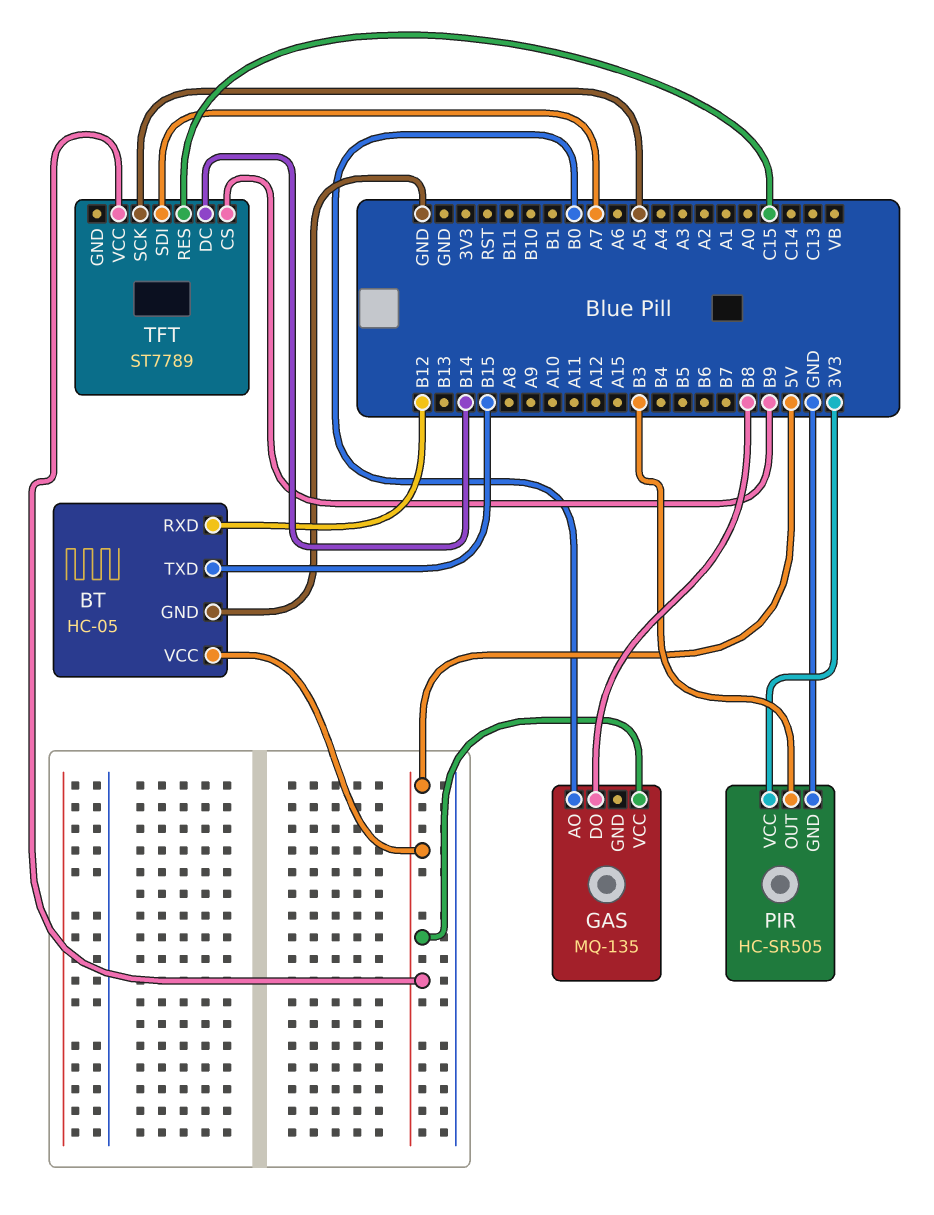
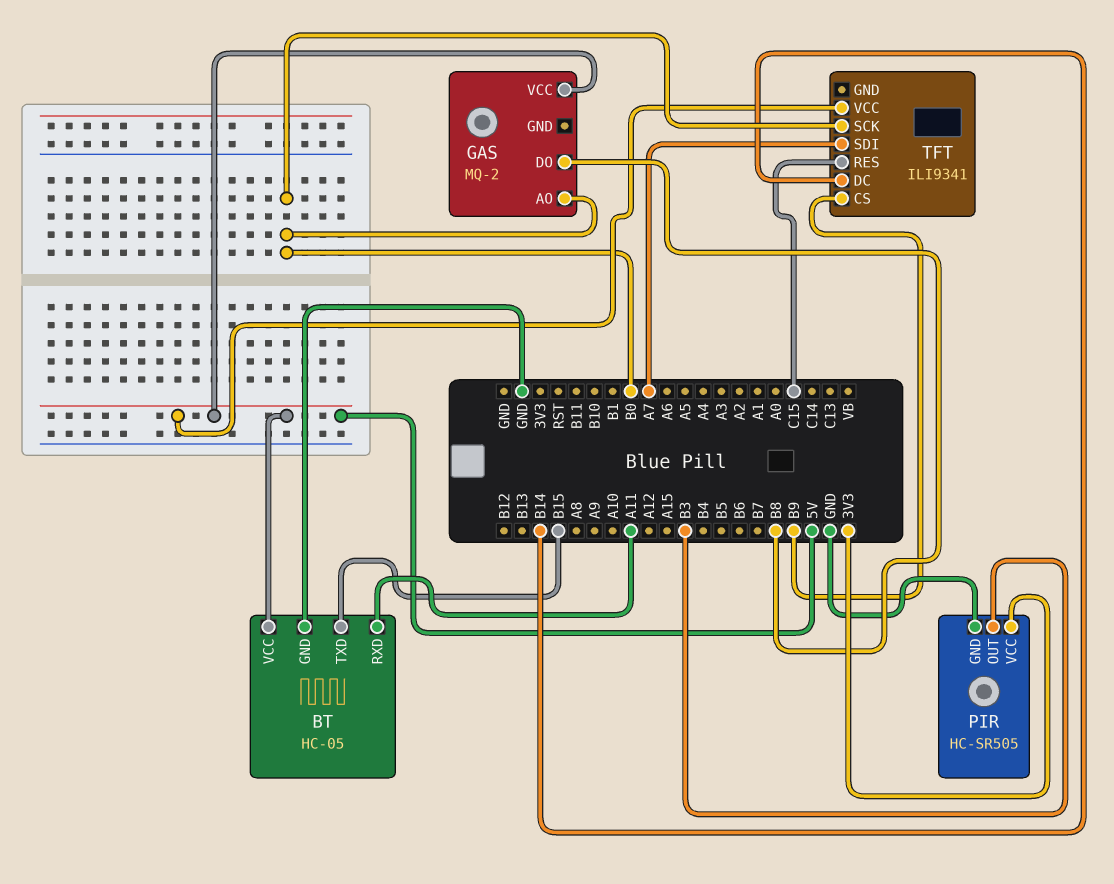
BT pin RXD: B12 -> A11
GAS: MQ-135 -> MQ-2
TFT: ST7789 -> ILI9341
TFT pin SCK: A5 -> B0

